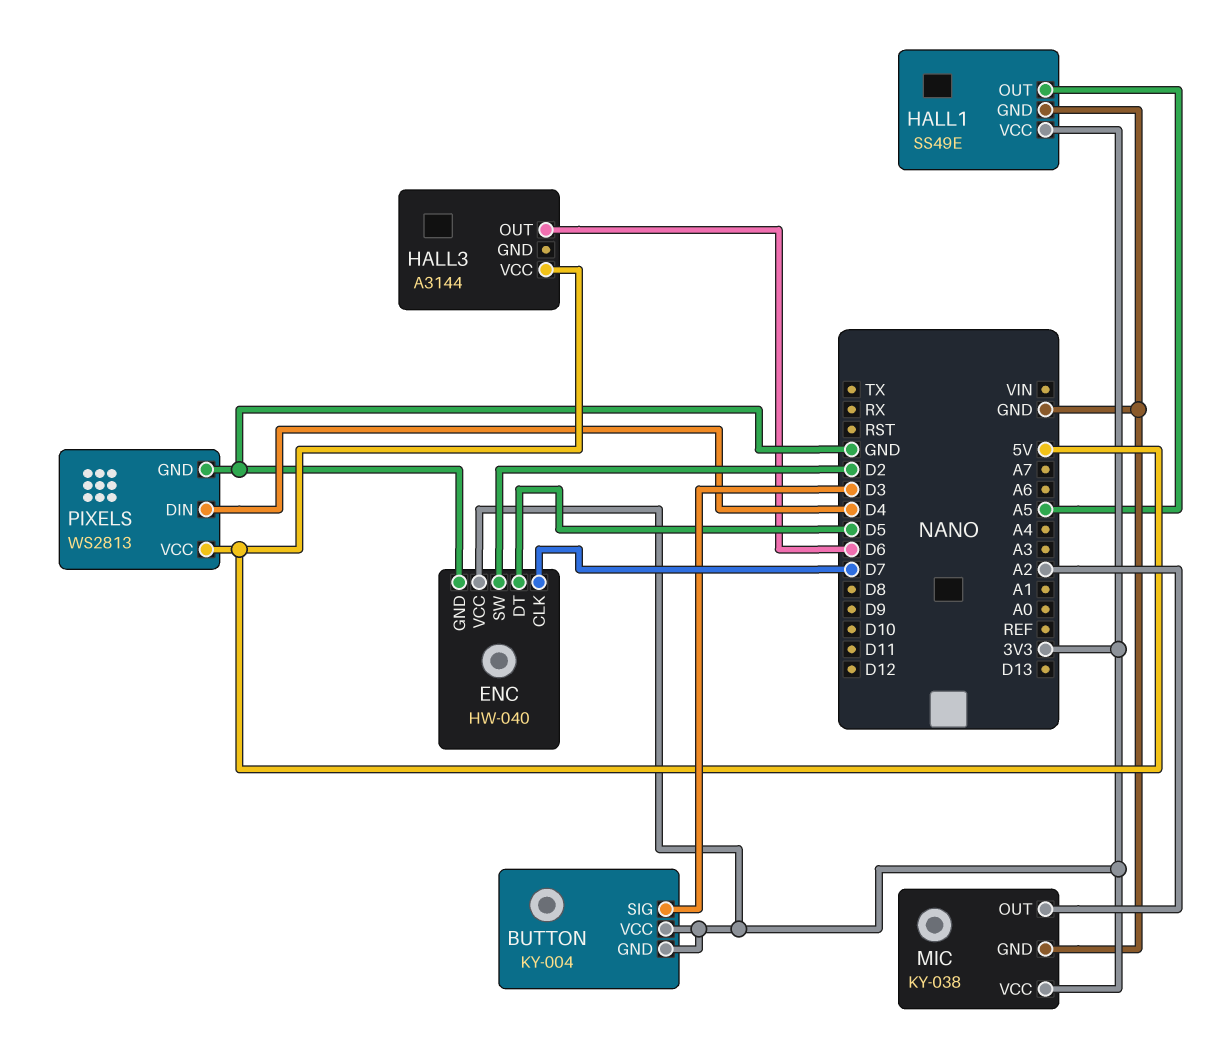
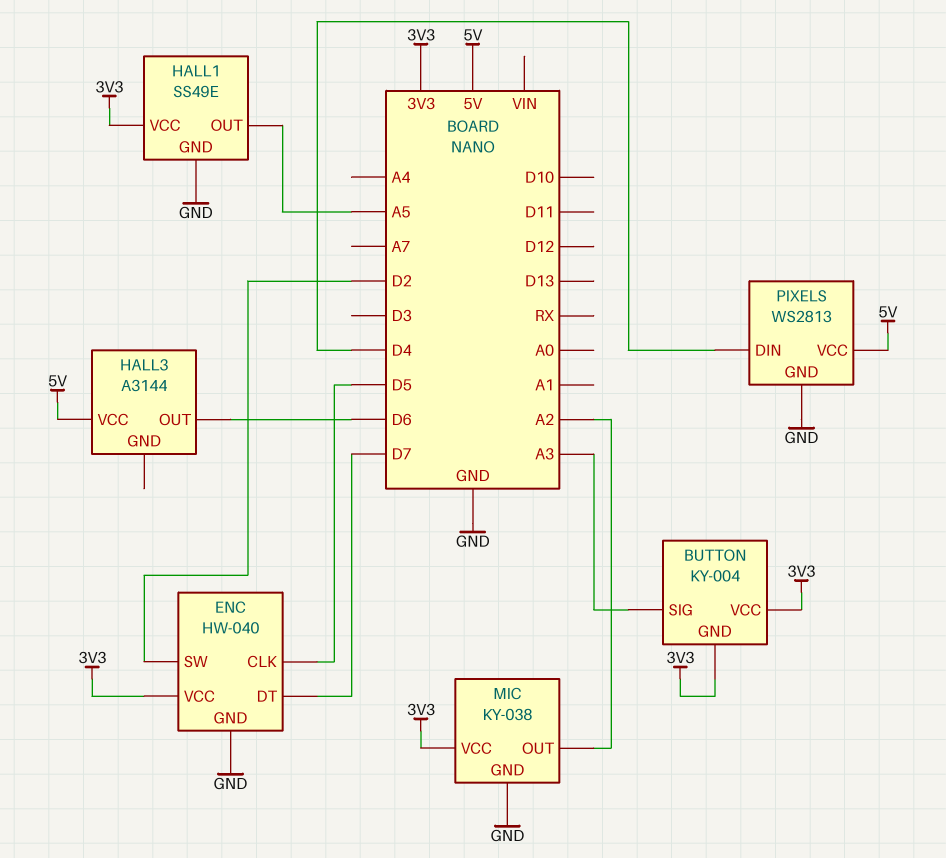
BUTTON pin SIG: D3 -> A3
ENC pin CLK: D7 -> D5
ENC pin DT: D5 -> D7

